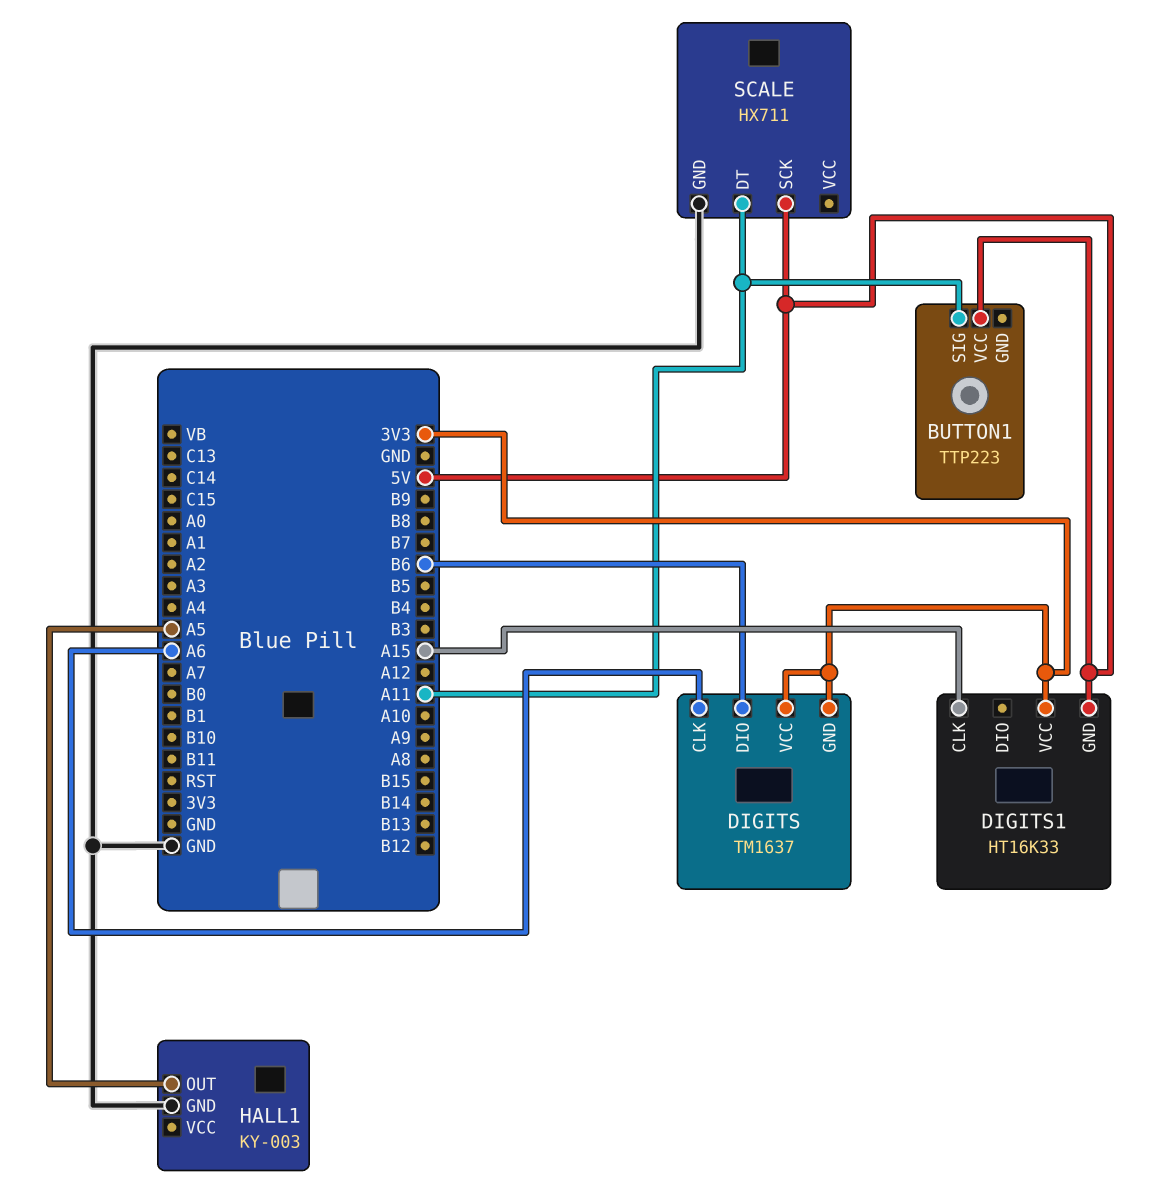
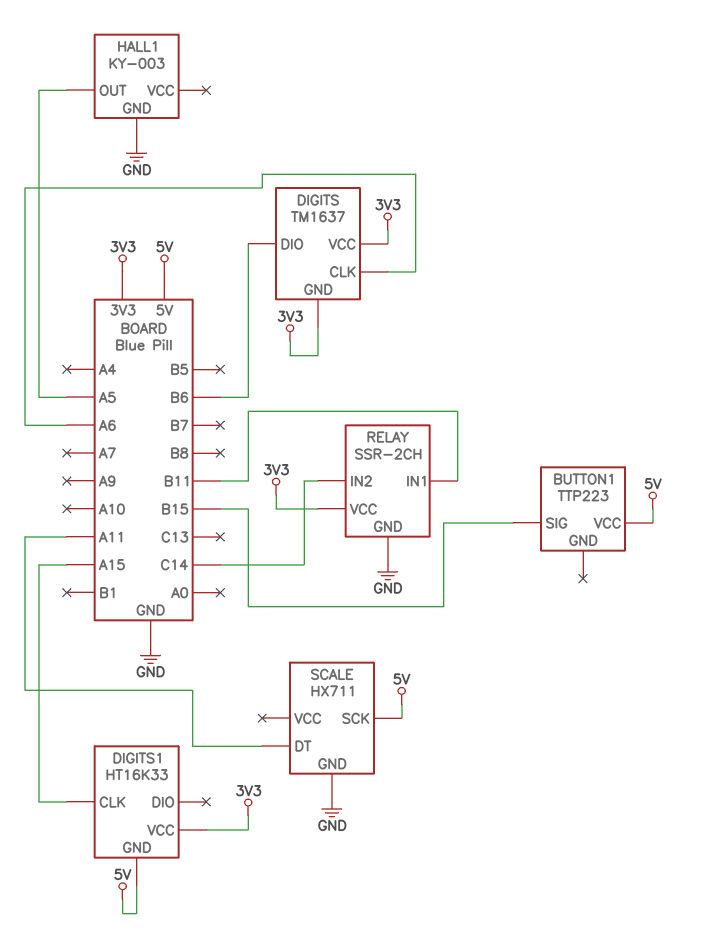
BUTTON1 pin SIG: A11 -> B15
RELAY: none -> SSR-2CH
RELAY pin GND: none -> GND
RELAY pin IN1: none -> B11
RELAY pin IN2: none -> C14
RELAY pin VCC: none -> 3V3

